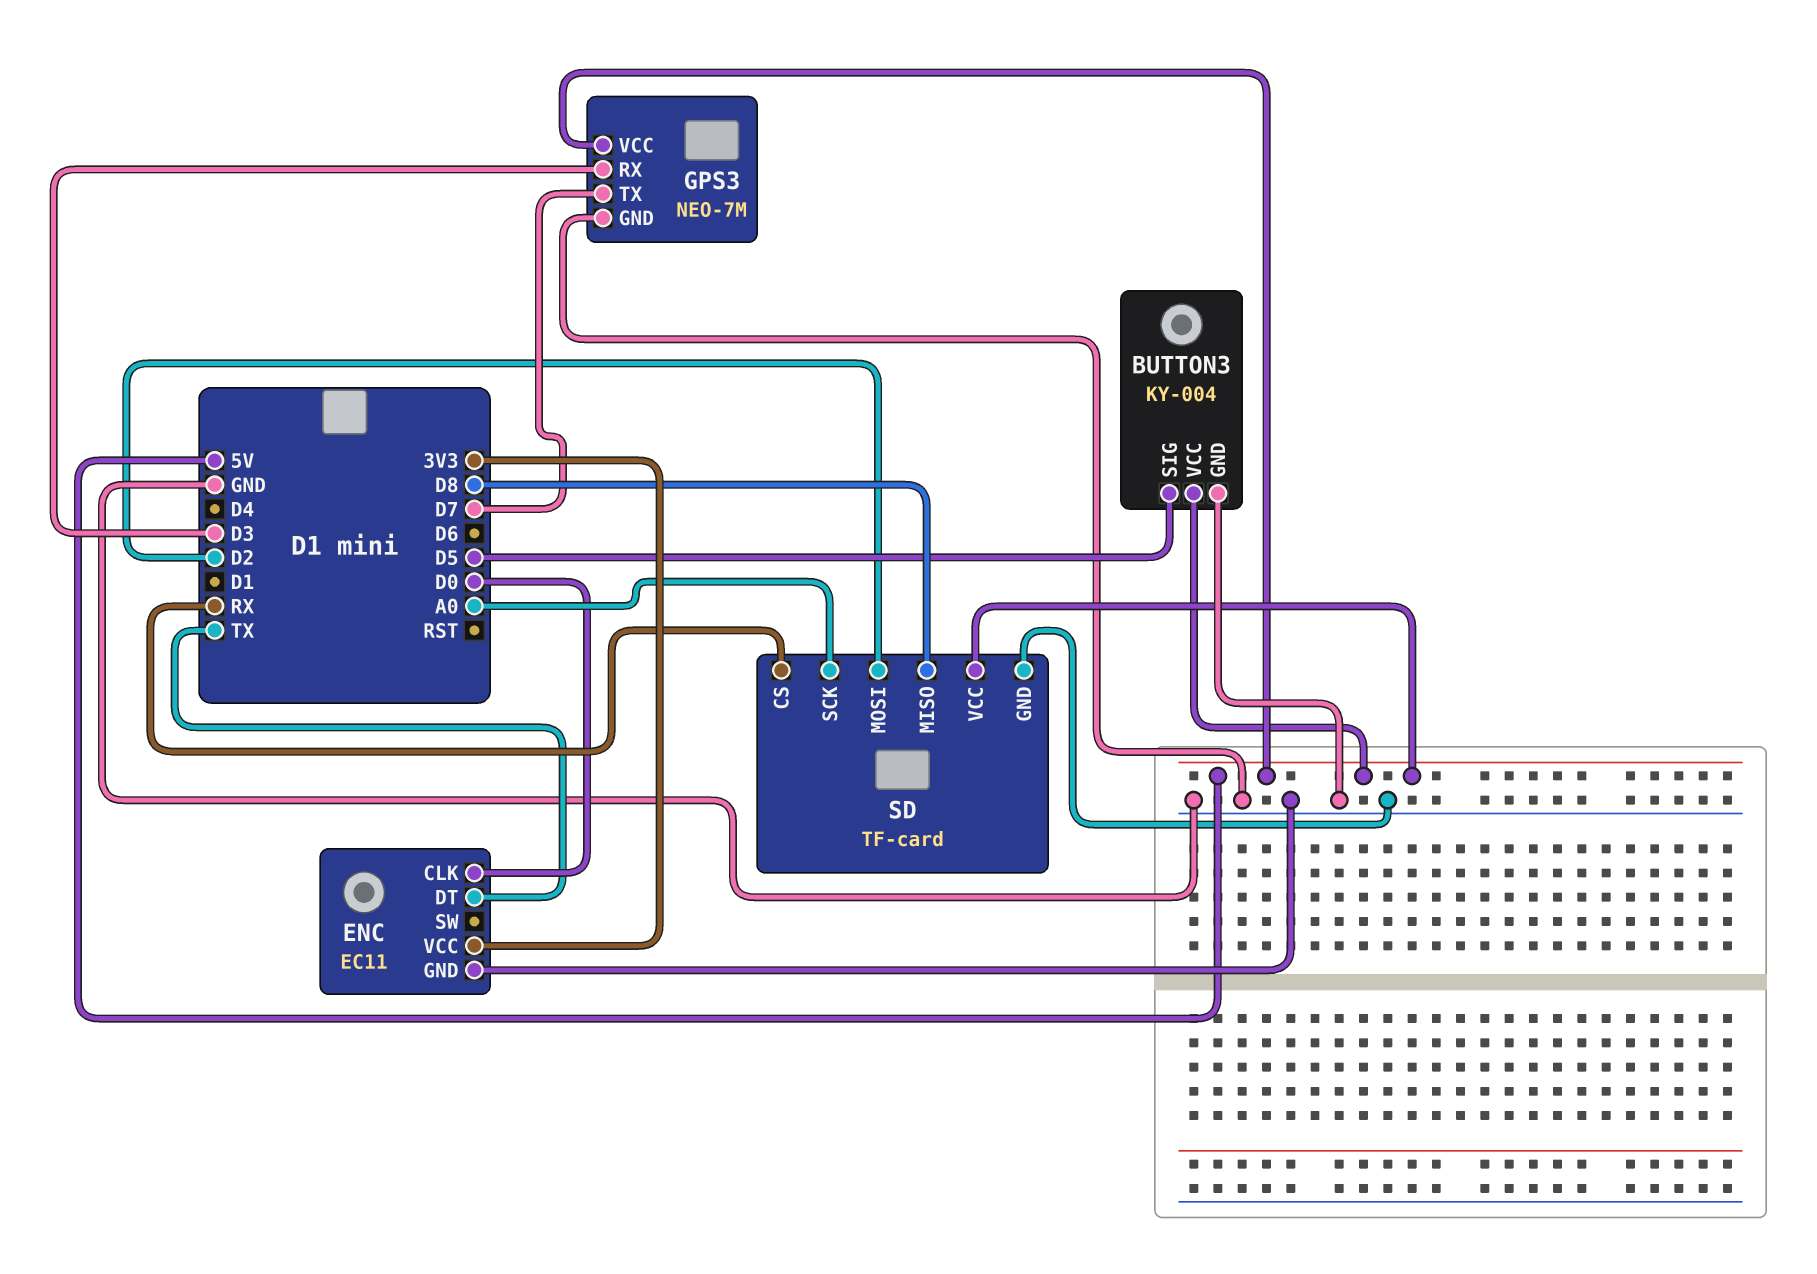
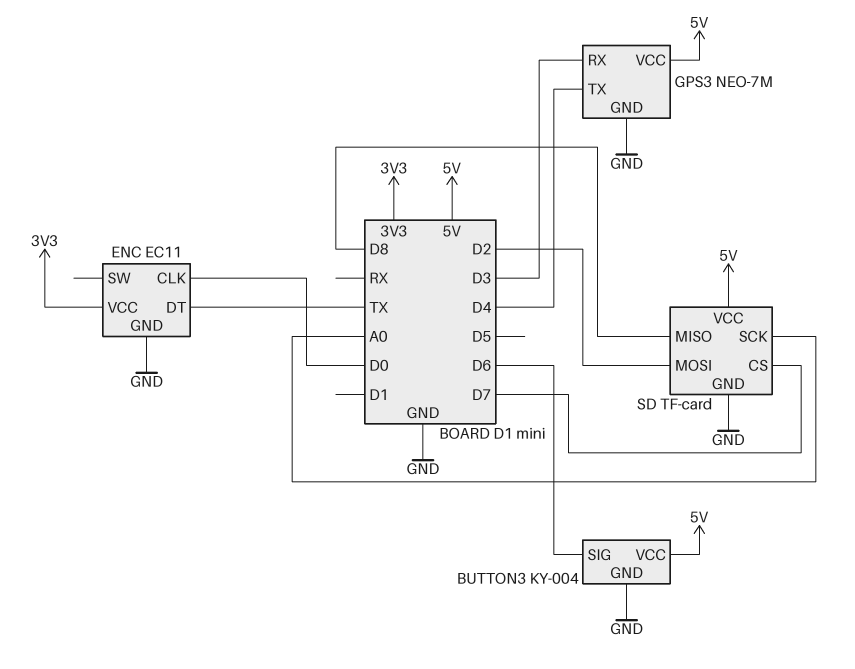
BUTTON3 pin SIG: D5 -> D6
GPS3 pin TX: D7 -> D4
SD pin CS: RX -> D7

